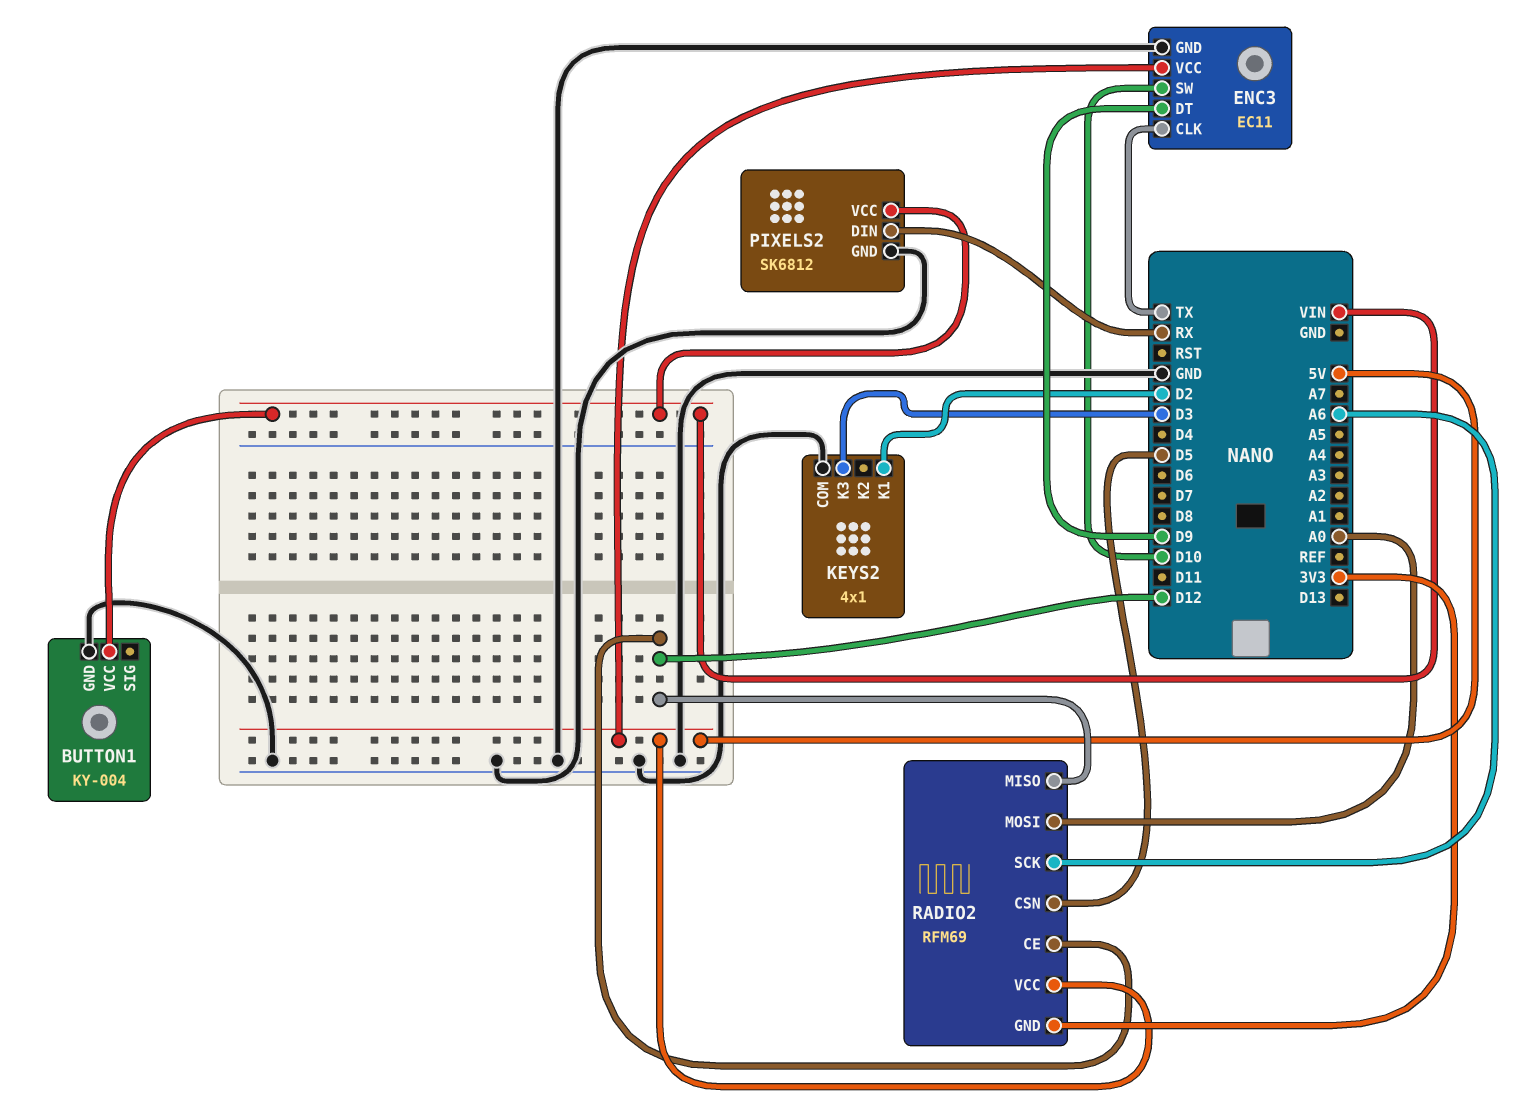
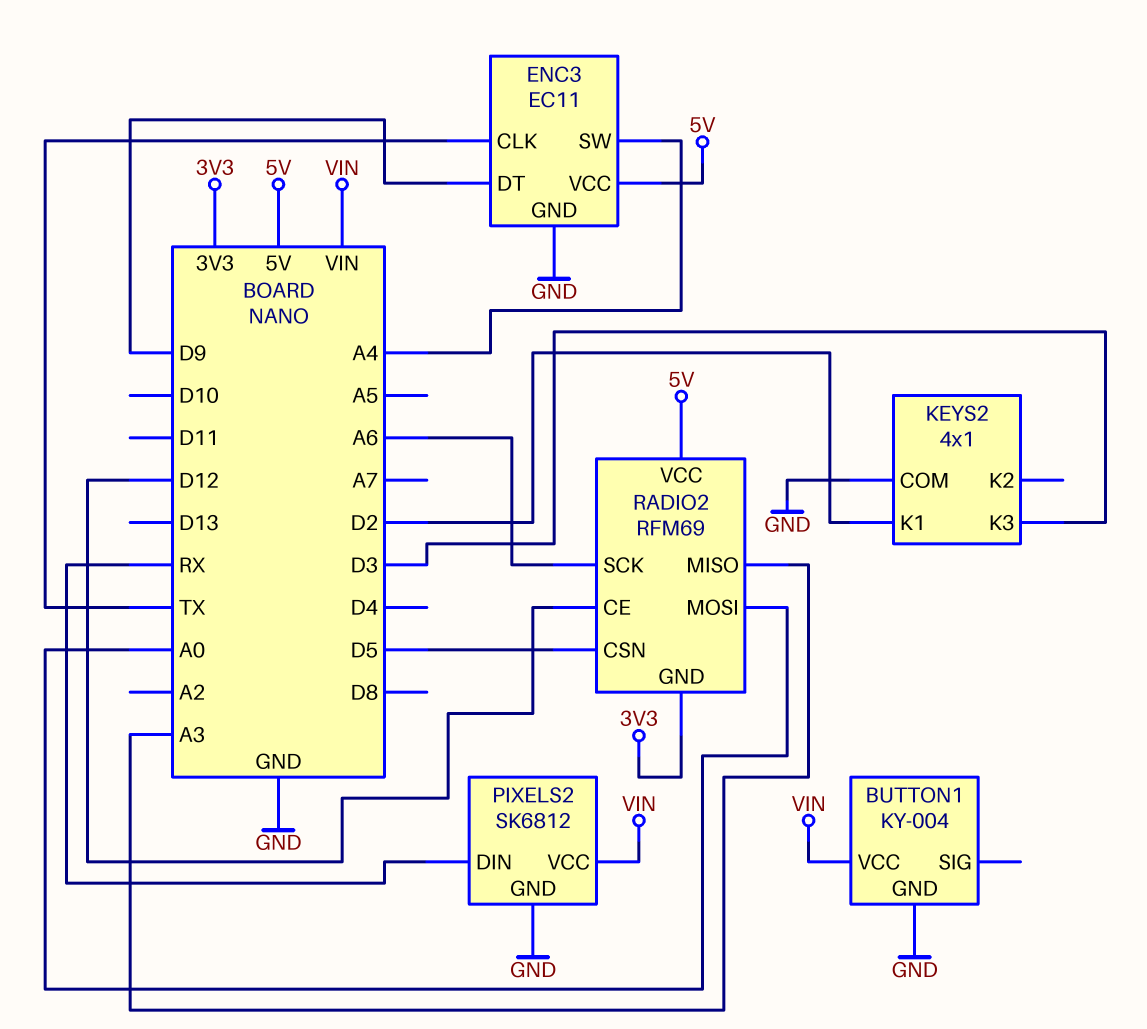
ENC3 pin SW: D10 -> A4
RADIO2 pin MISO: D12 -> A3

